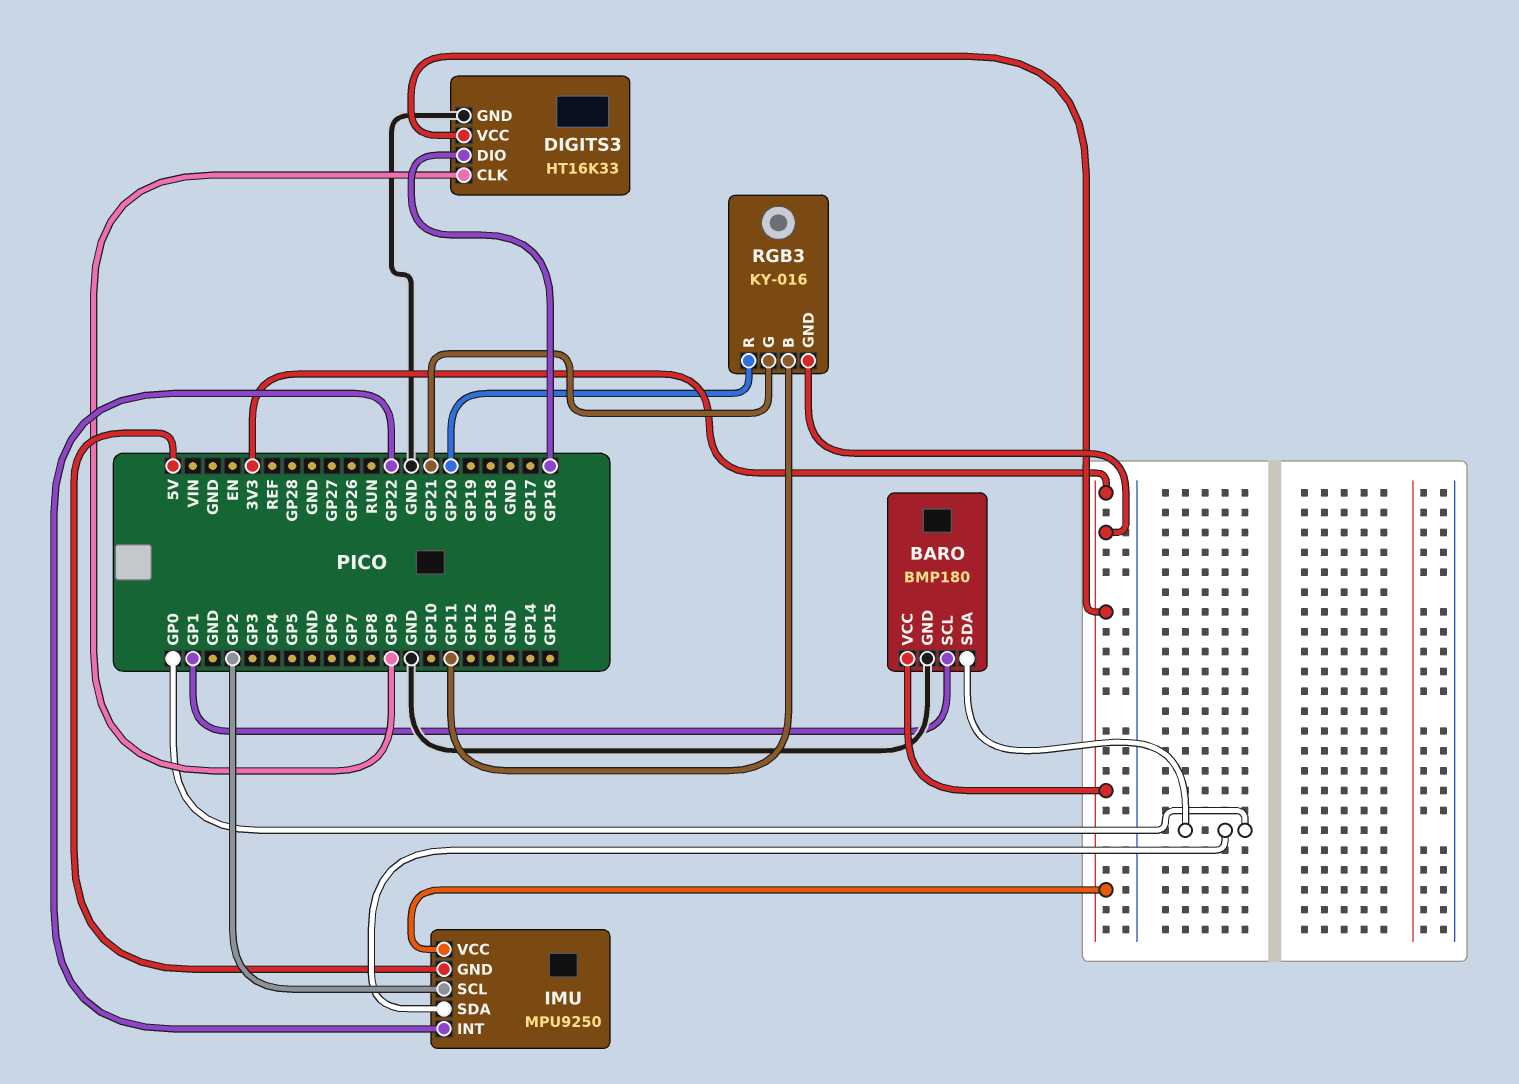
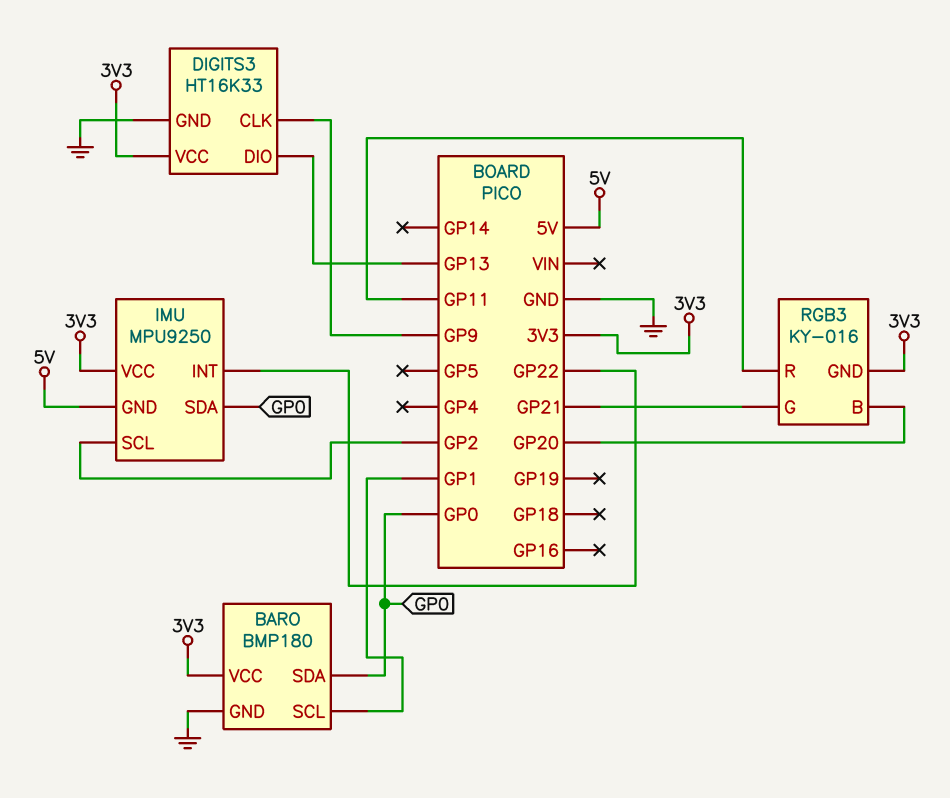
DIGITS3 pin DIO: GP16 -> GP13
RGB3 pin B: GP11 -> GP20
RGB3 pin R: GP20 -> GP11

